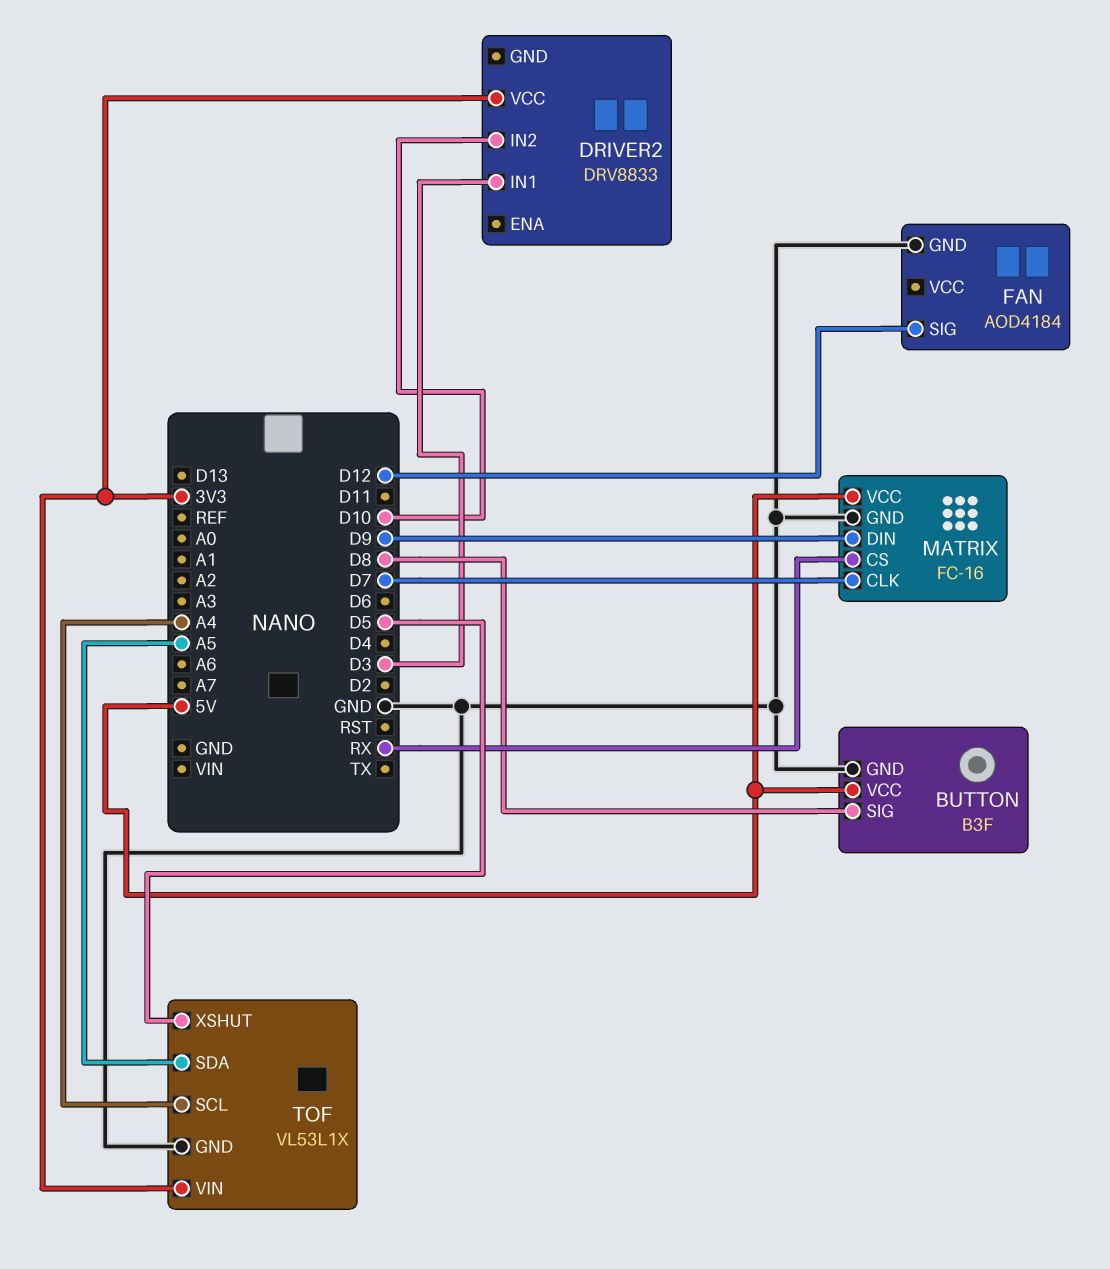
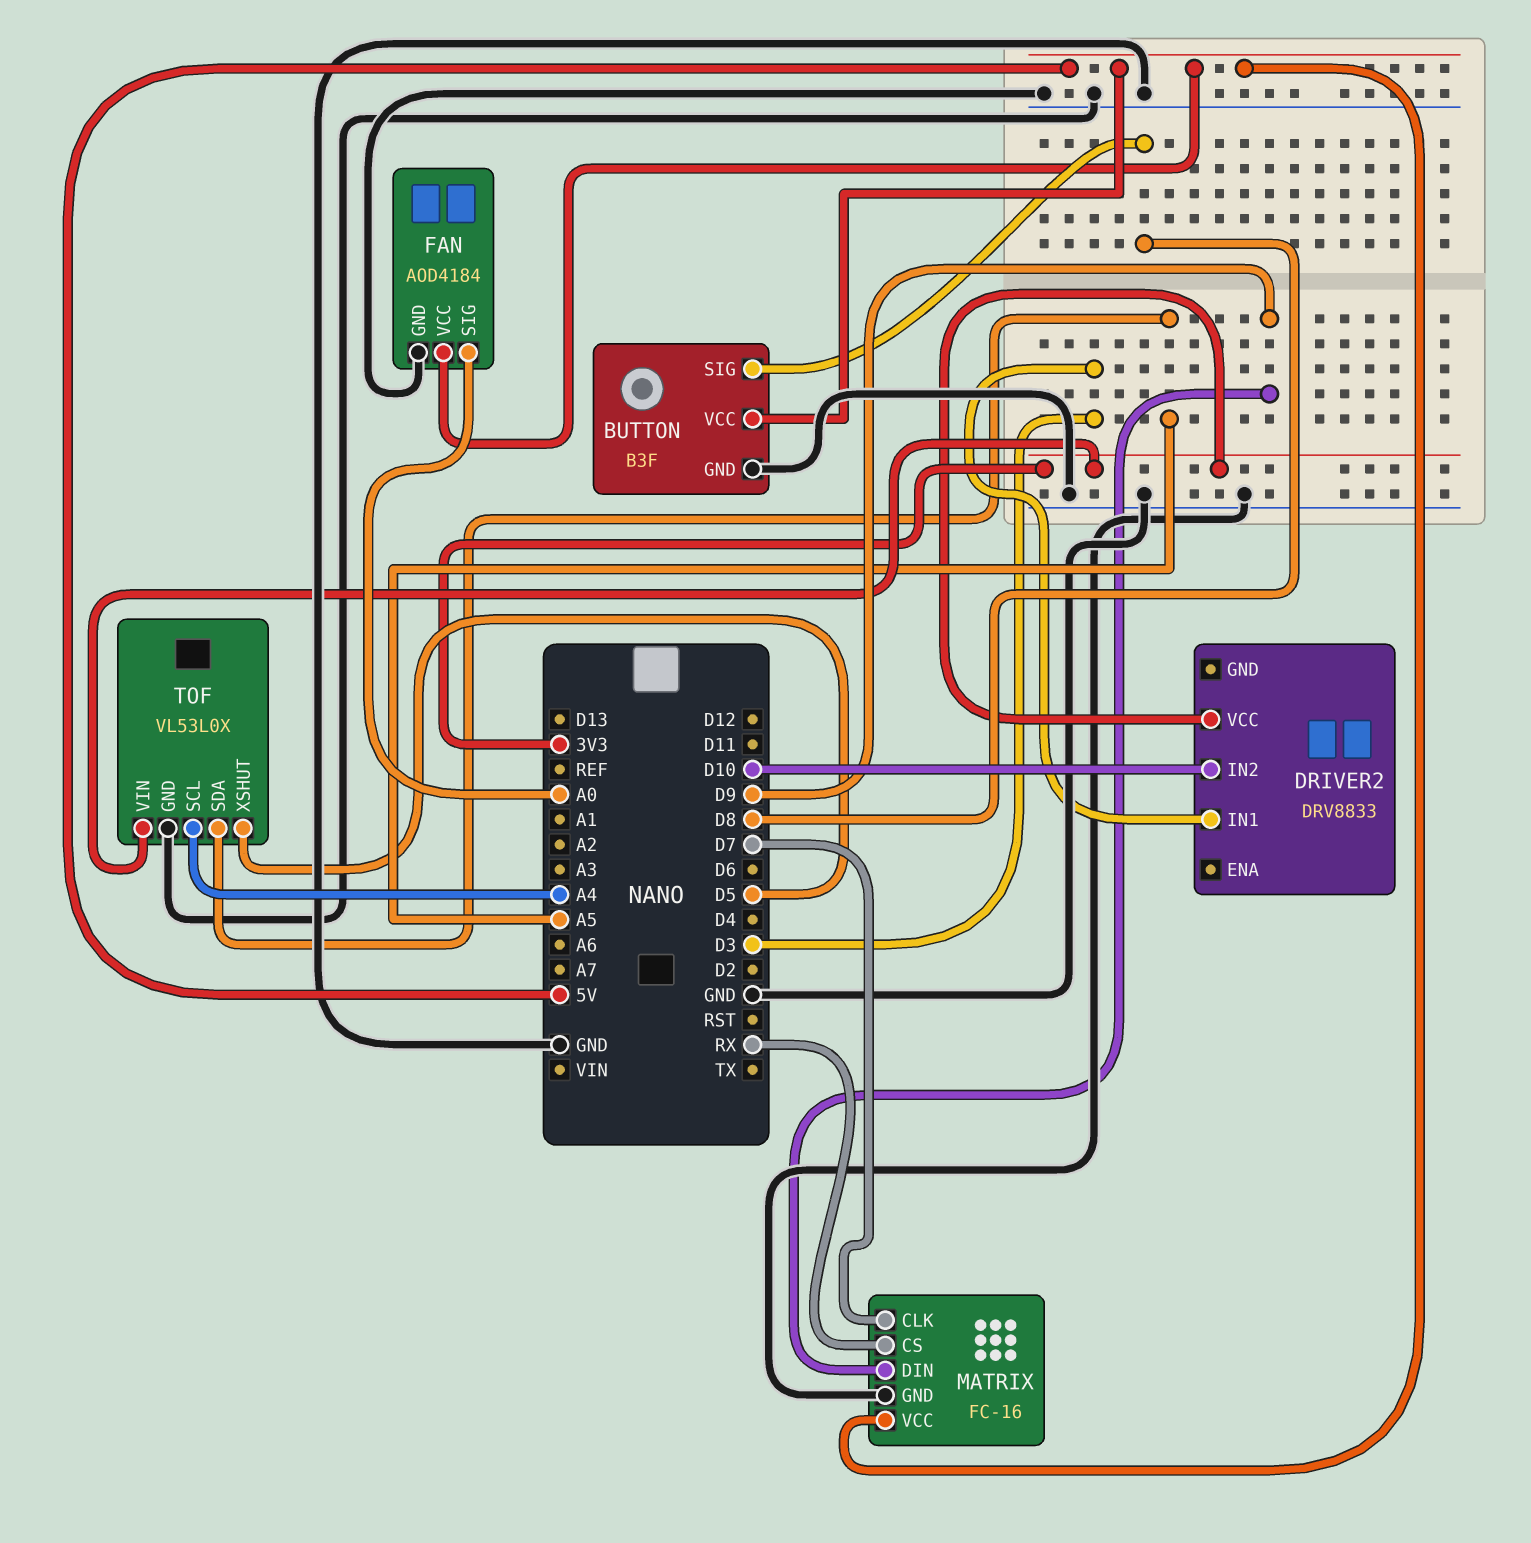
FAN pin SIG: D12 -> A0
FAN pin VCC: none -> 5V
TOF: VL53L1X -> VL53L0X

